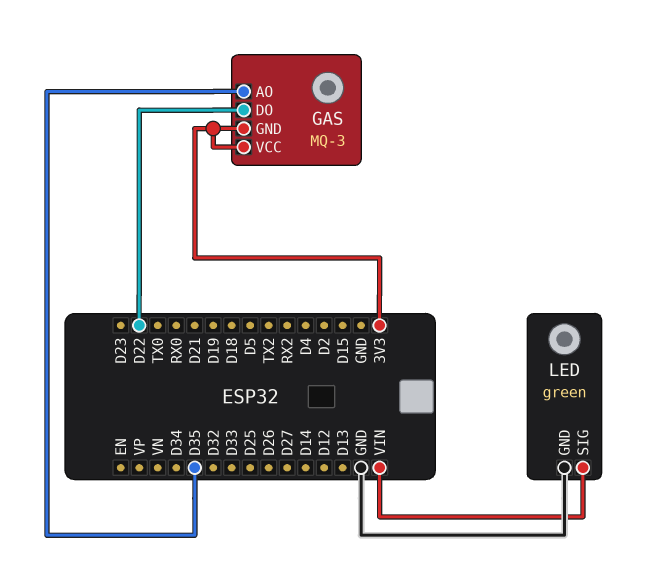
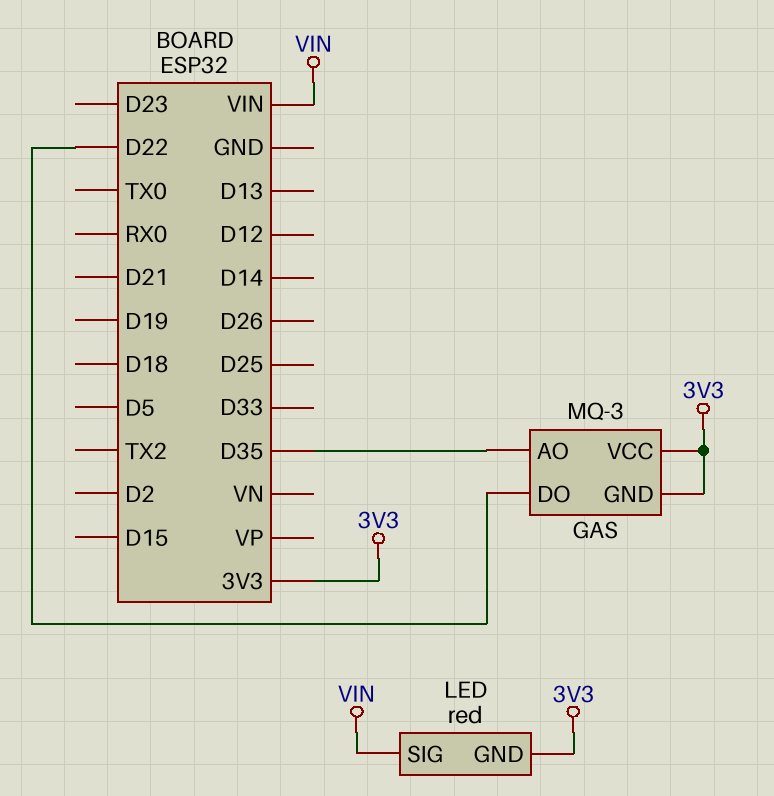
LED: green -> red
LED pin GND: GND -> 3V3

